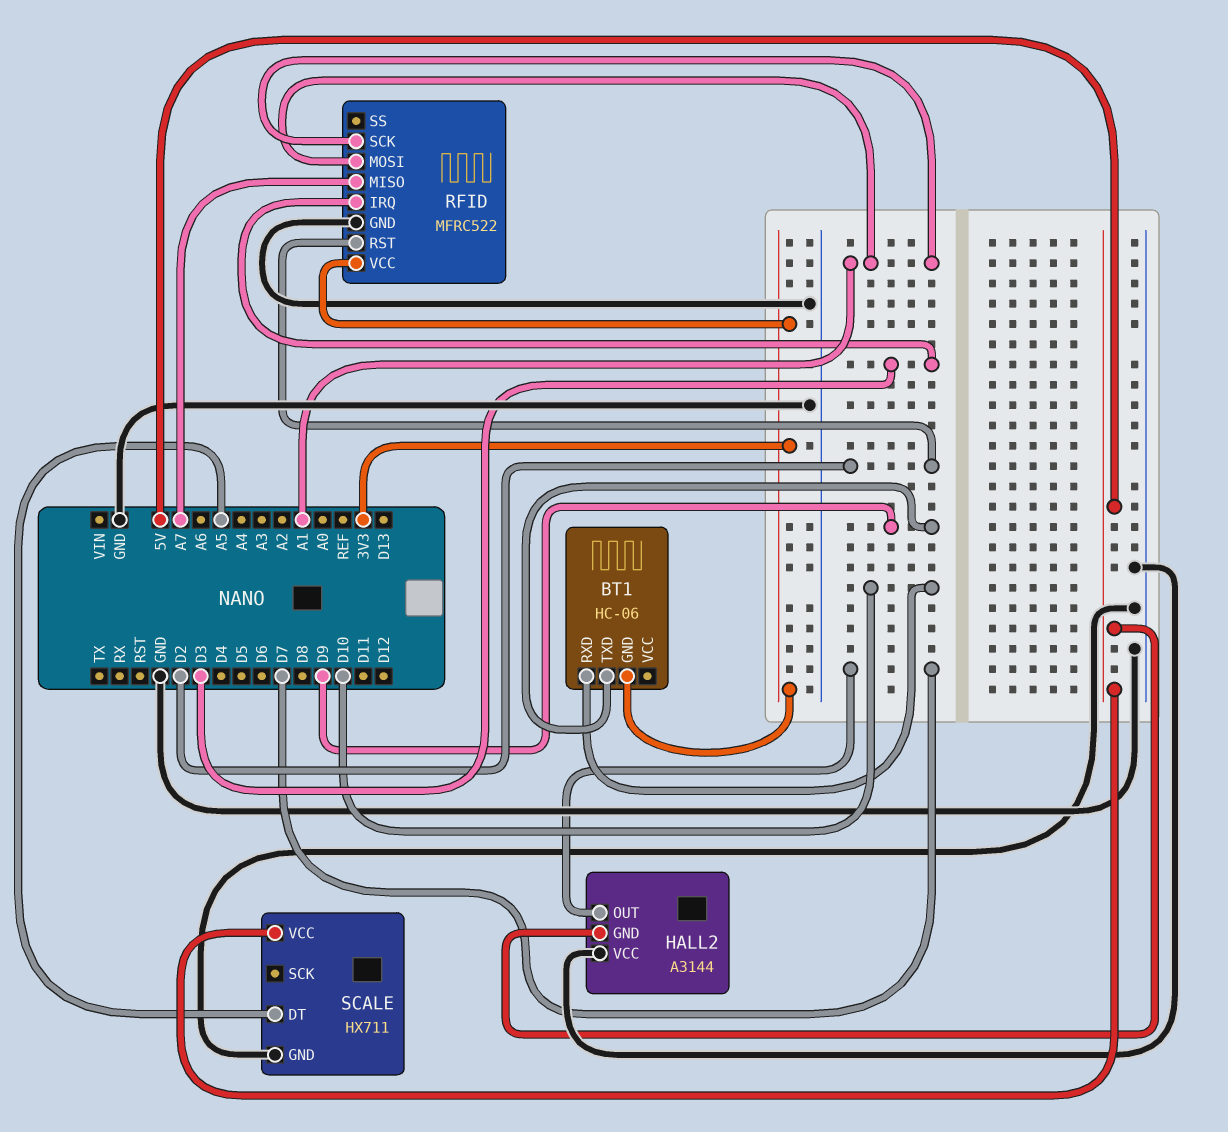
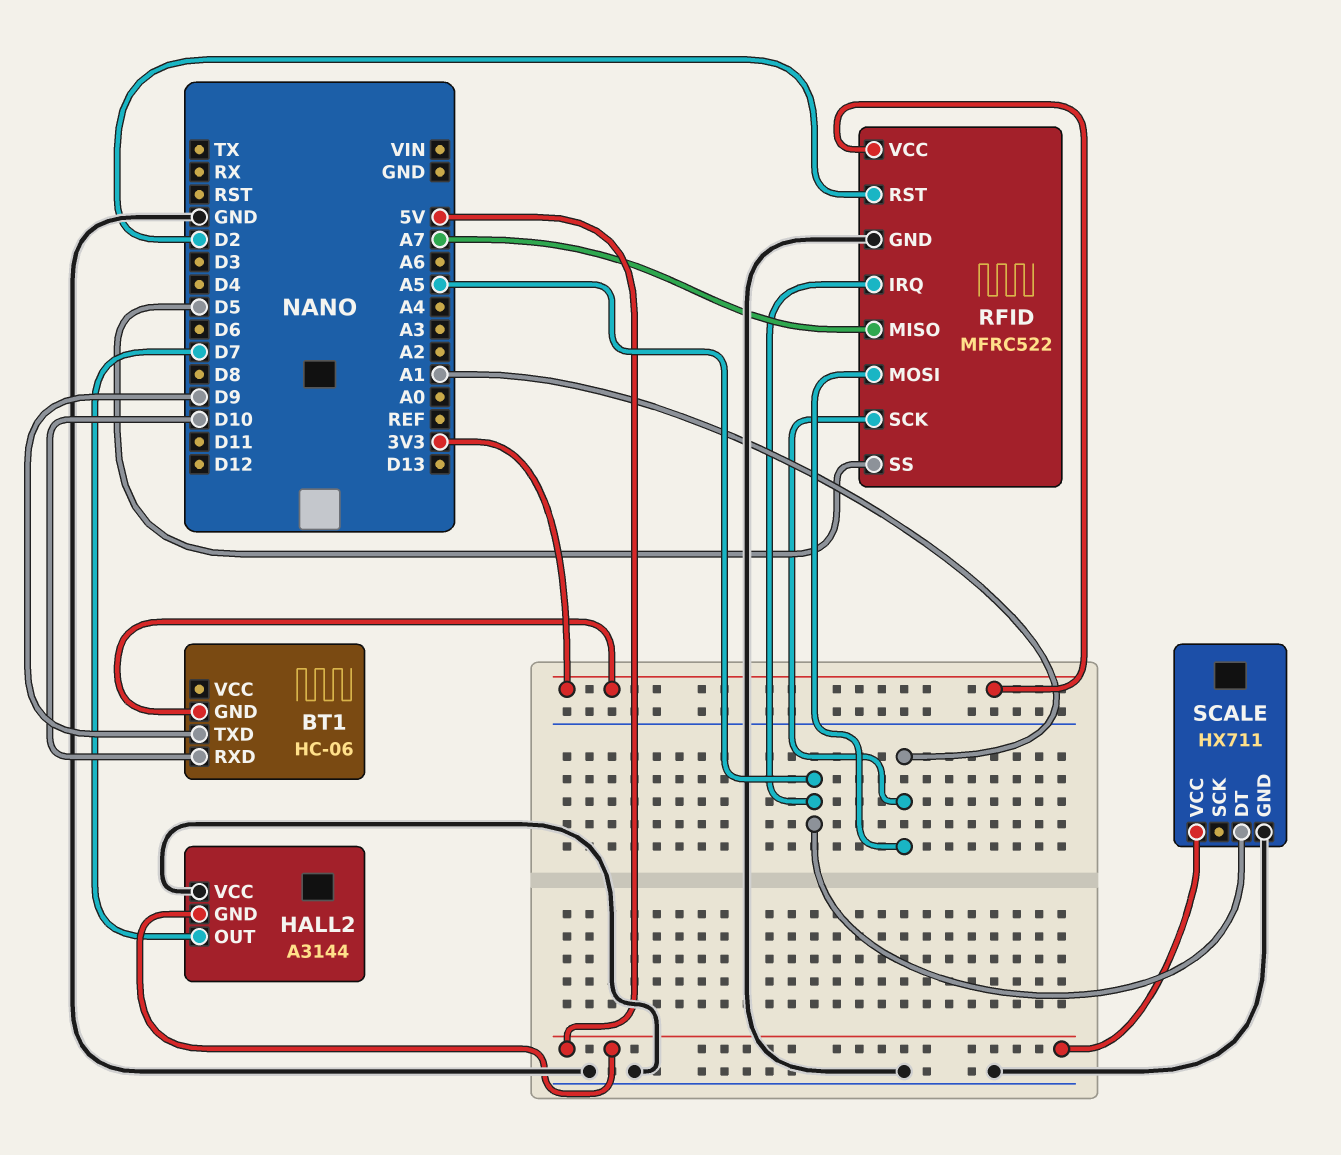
RFID pin IRQ: D3 -> A5
RFID pin SS: none -> D5

